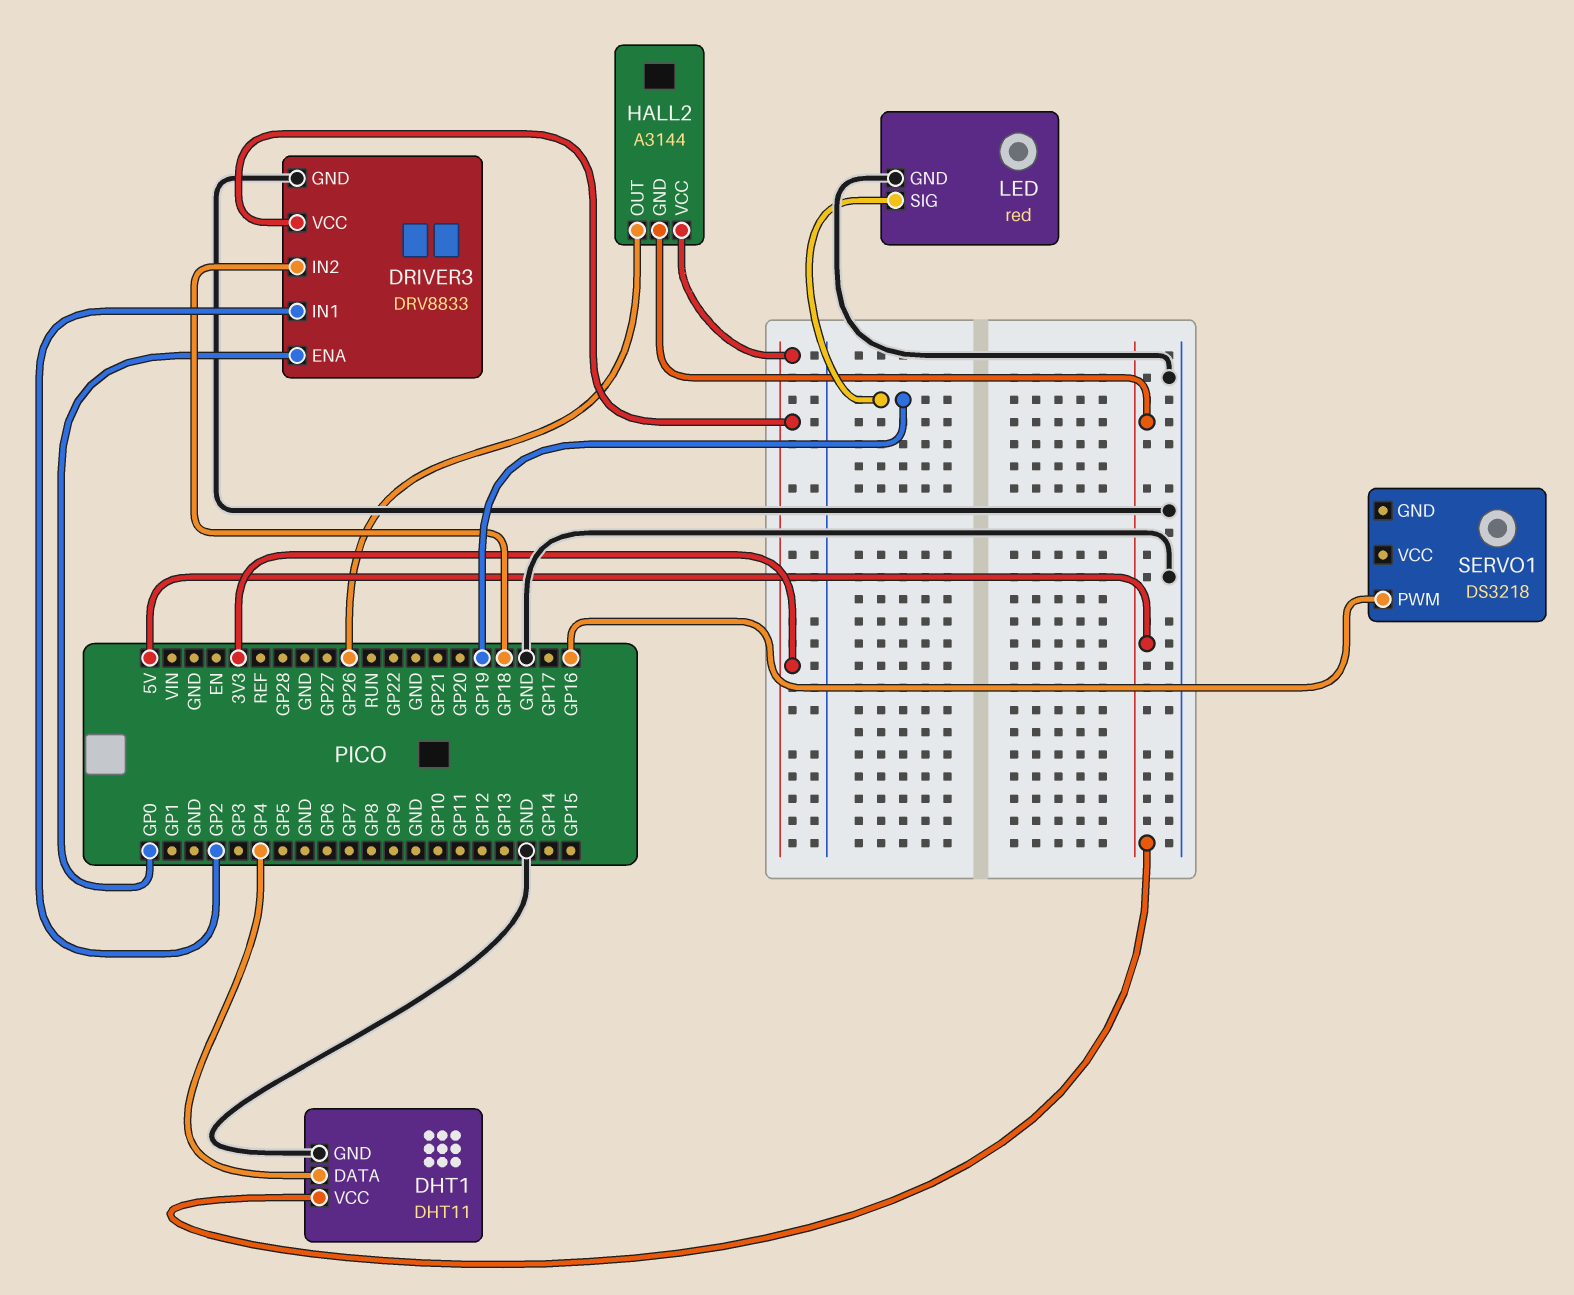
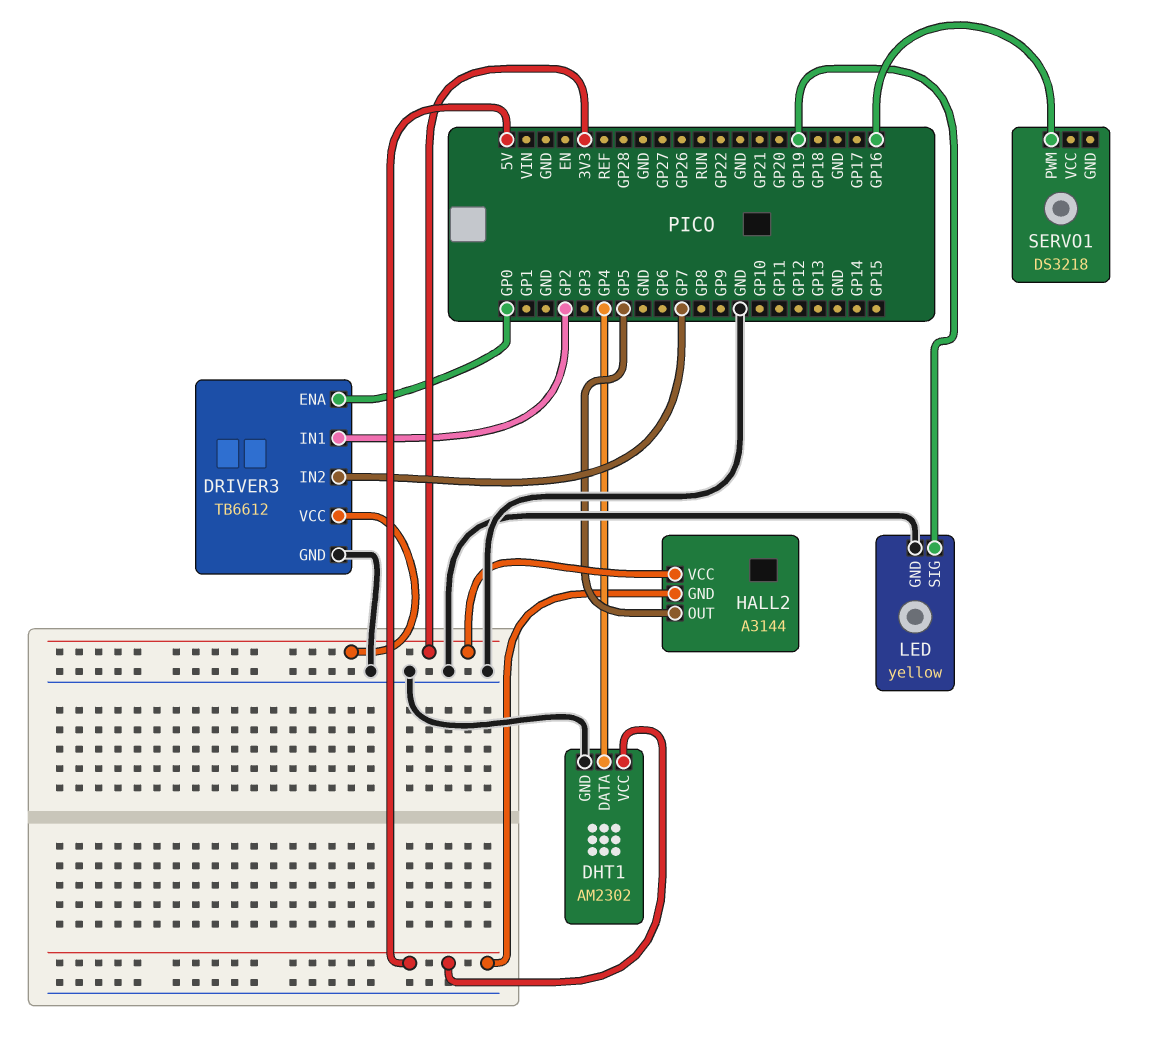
DHT1: DHT11 -> AM2302
DRIVER3: DRV8833 -> TB6612
DRIVER3 pin IN2: GP18 -> GP7
HALL2 pin OUT: GP26 -> GP5
LED: red -> yellow

